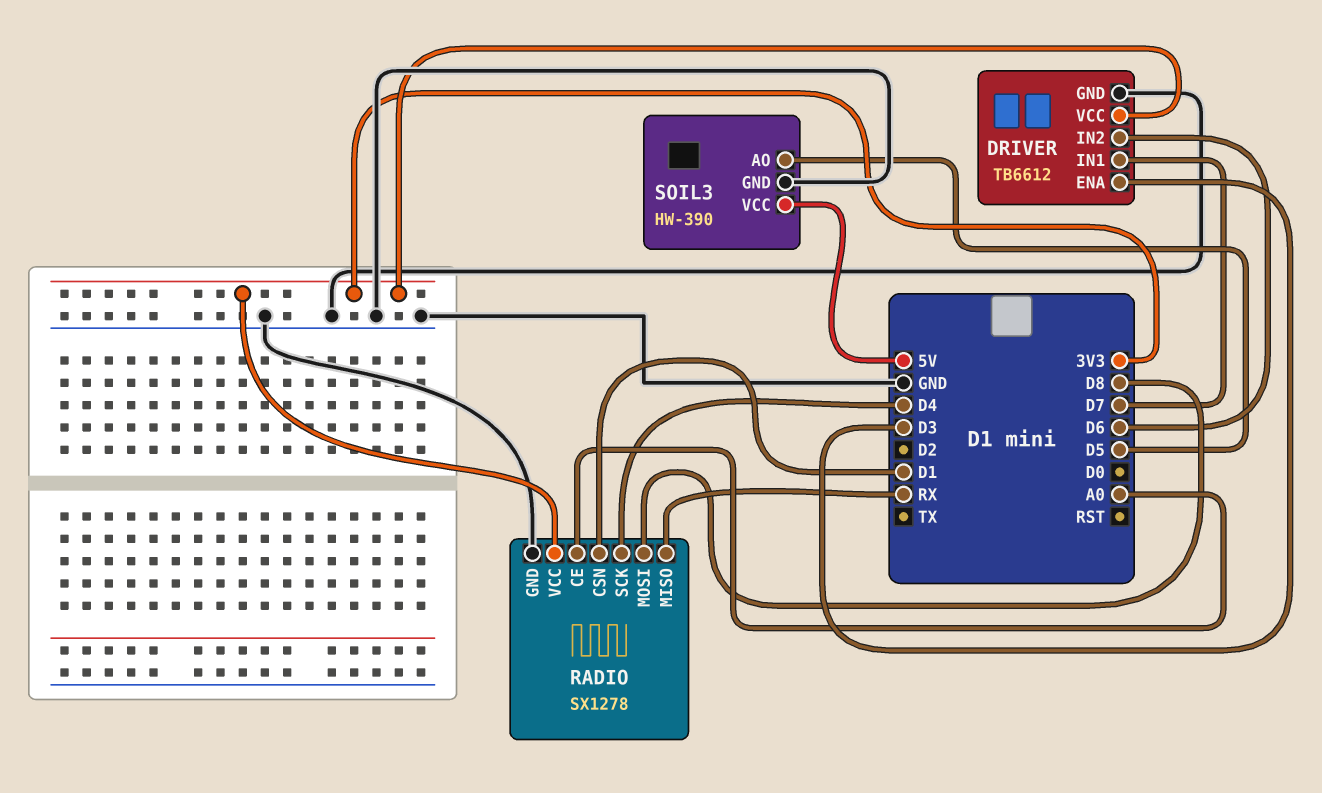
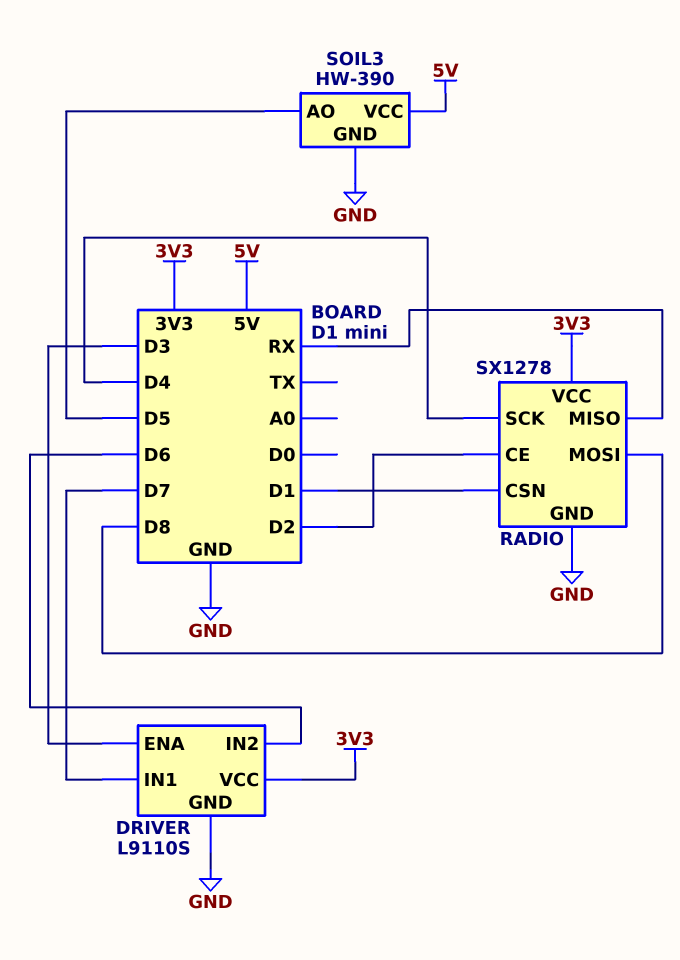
DRIVER: TB6612 -> L9110S
RADIO pin CE: A0 -> D2

